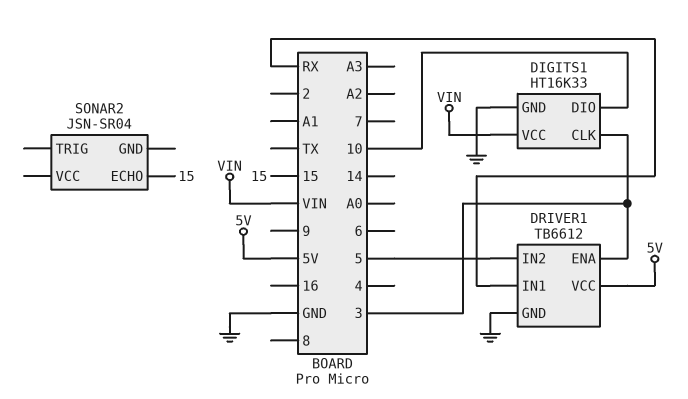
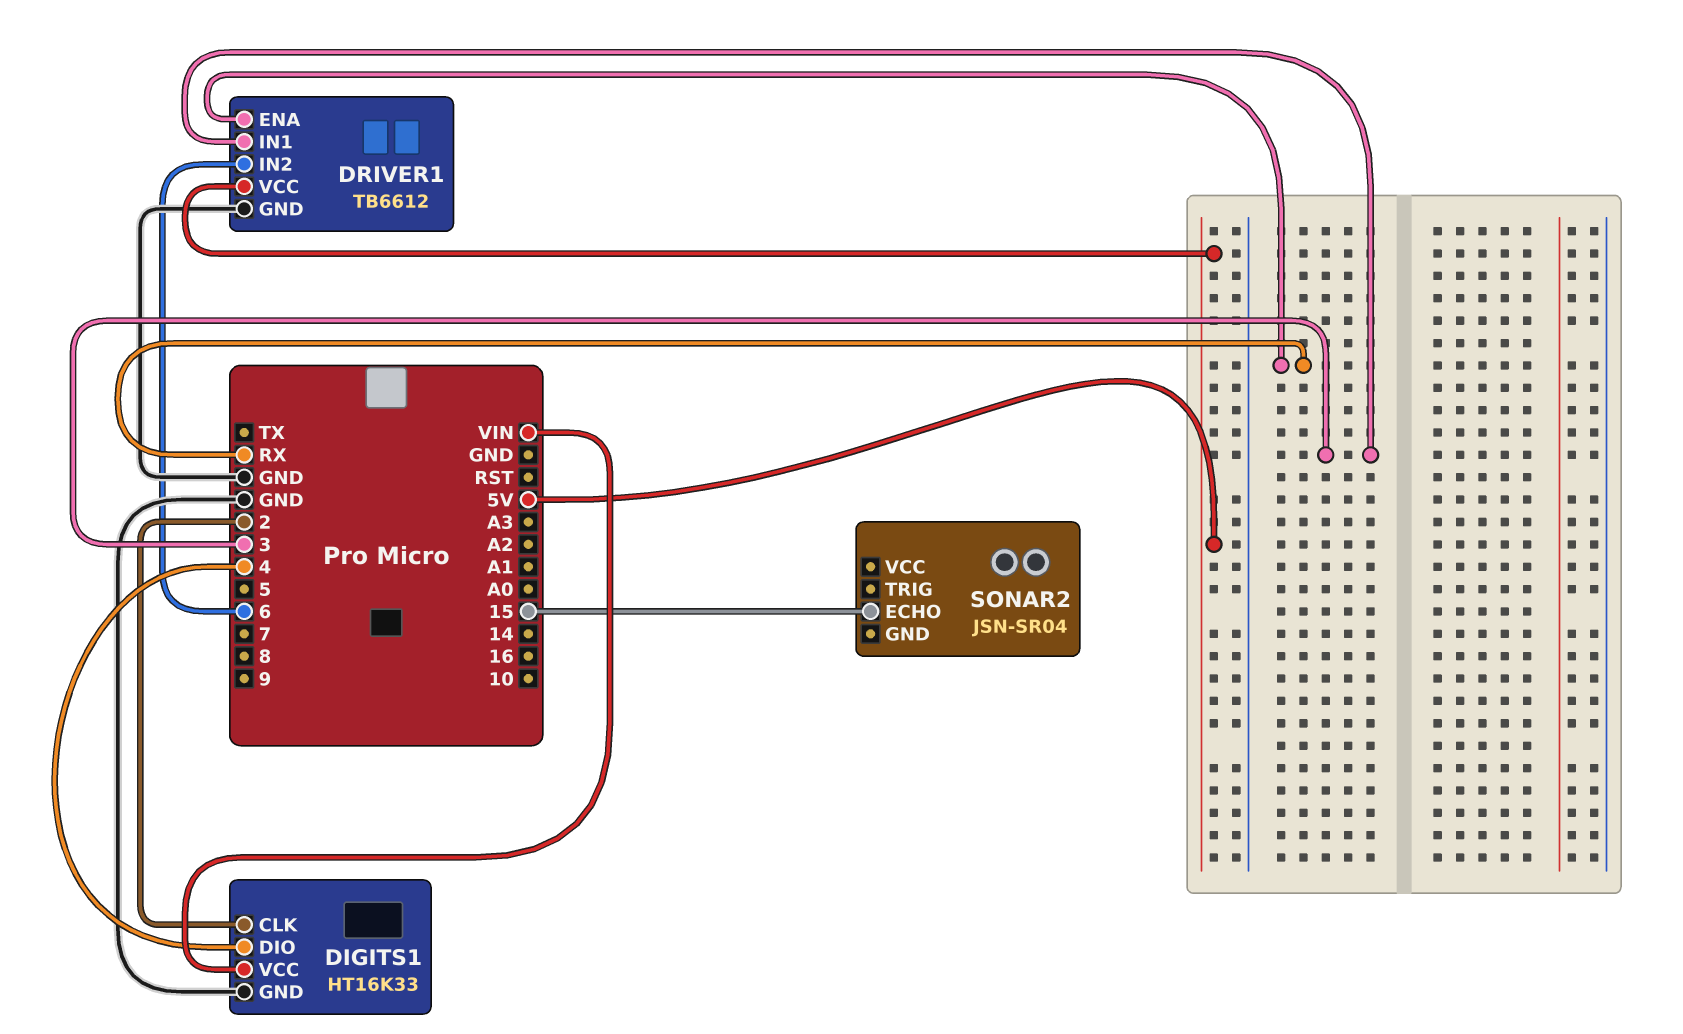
DIGITS1 pin CLK: 3 -> 2
DIGITS1 pin DIO: 10 -> 4
DRIVER1 pin ENA: 3 -> RX
DRIVER1 pin IN1: RX -> 3
DRIVER1 pin IN2: 5 -> 6

